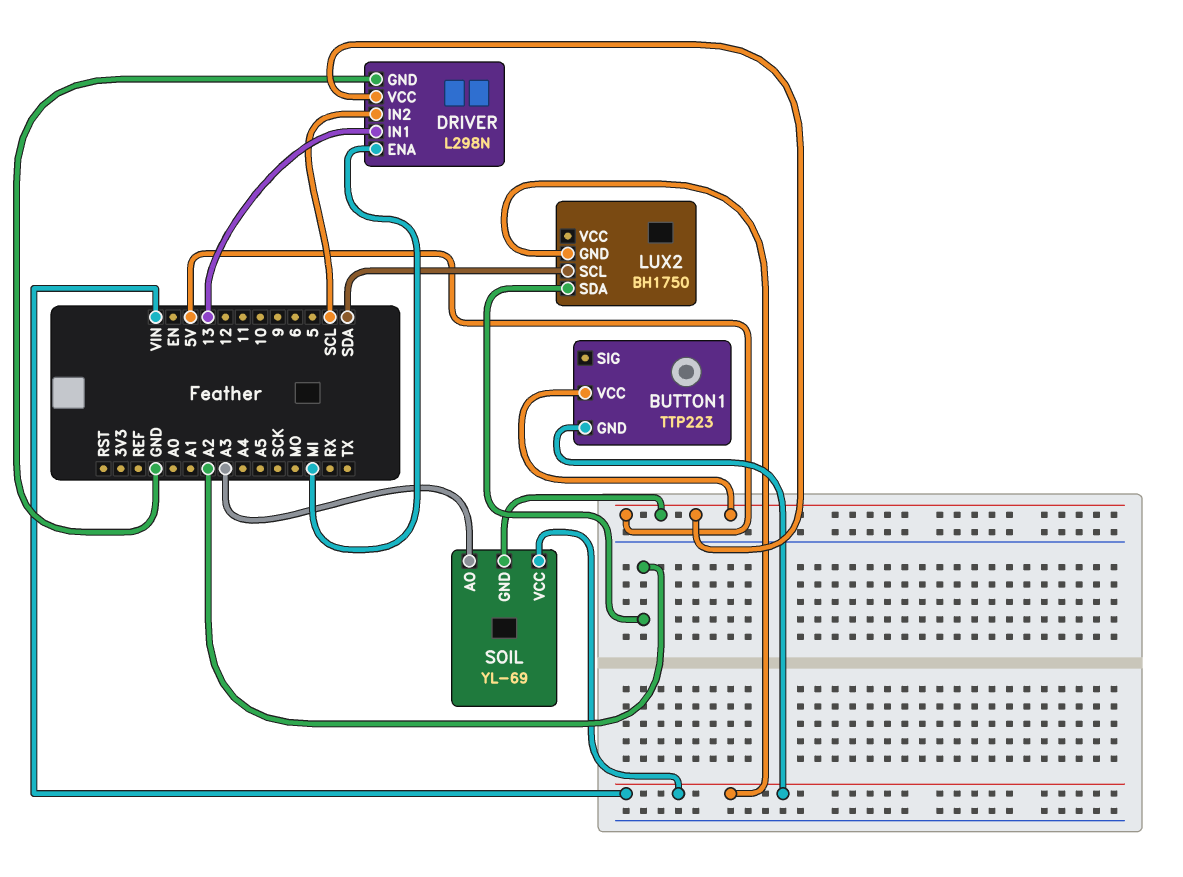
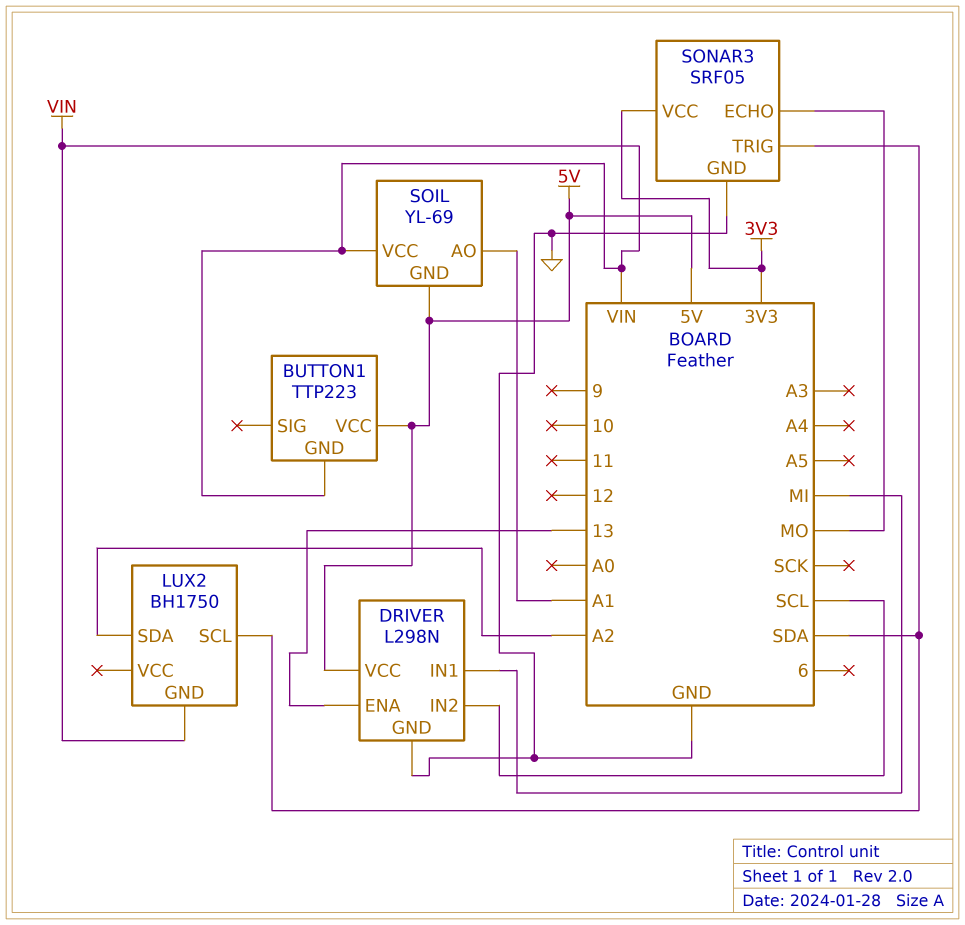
DRIVER pin ENA: MI -> 13
DRIVER pin IN1: 13 -> MI
SOIL pin AO: A3 -> A1
SONAR3: none -> SRF05
SONAR3 pin ECHO: none -> MO
SONAR3 pin GND: none -> GND
SONAR3 pin TRIG: none -> SDA
SONAR3 pin VCC: none -> 3V3

